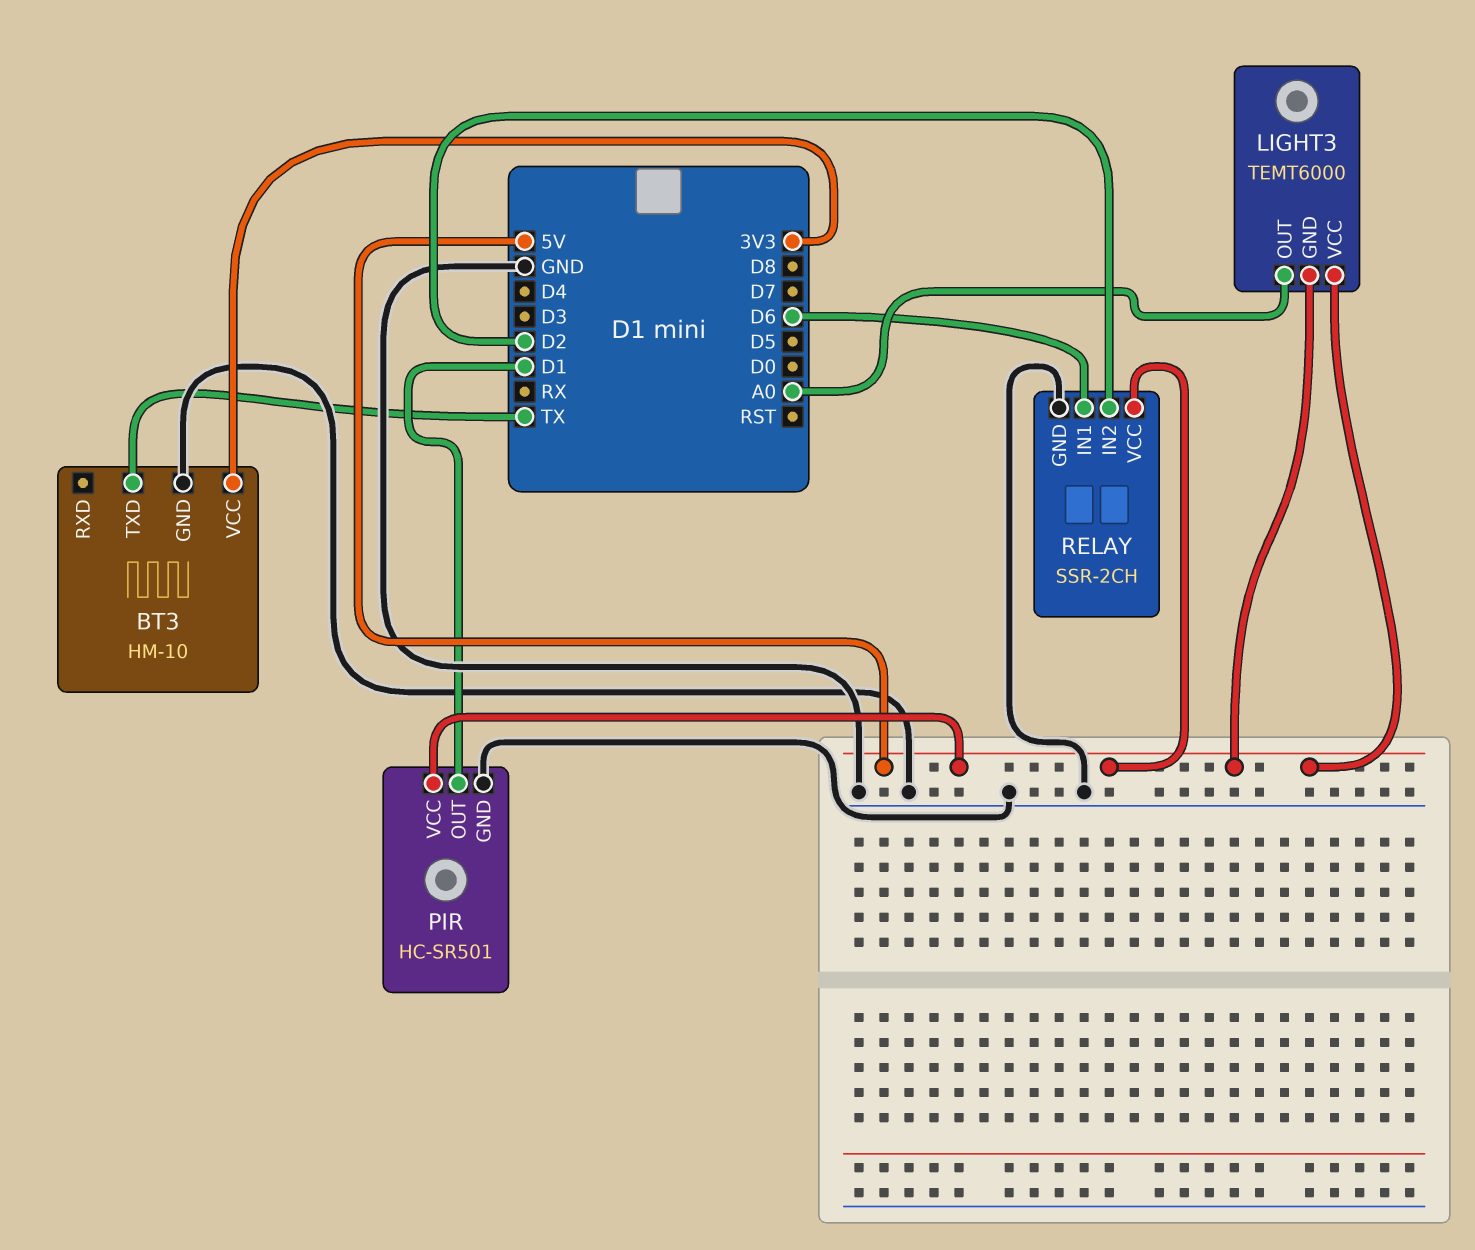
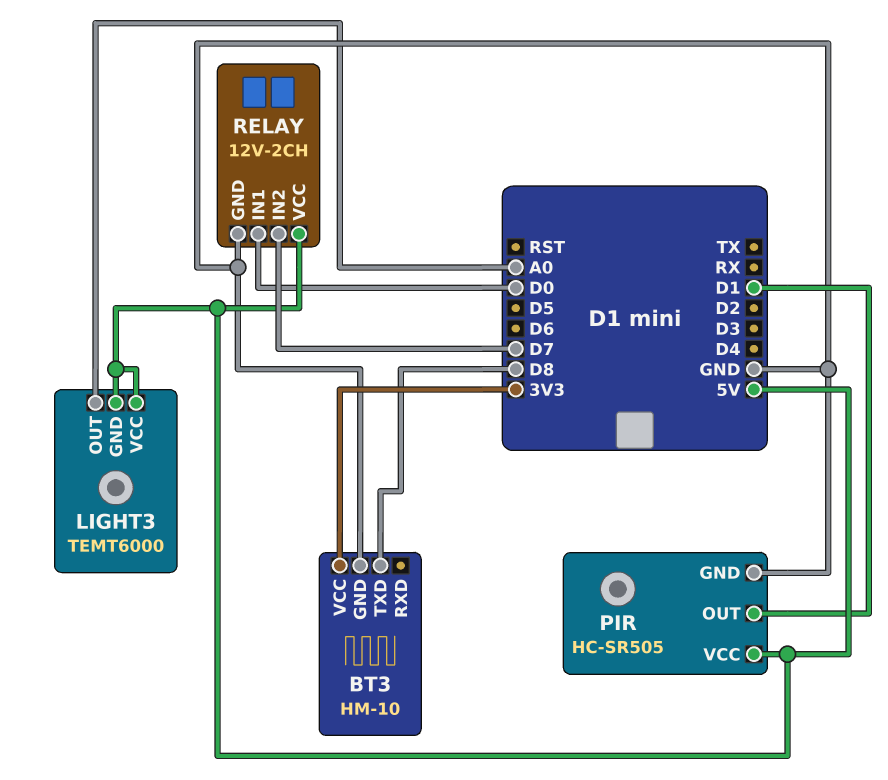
BT3 pin TXD: TX -> D8
PIR: HC-SR501 -> HC-SR505
RELAY: SSR-2CH -> 12V-2CH
RELAY pin IN1: D6 -> D0
RELAY pin IN2: D2 -> D7

